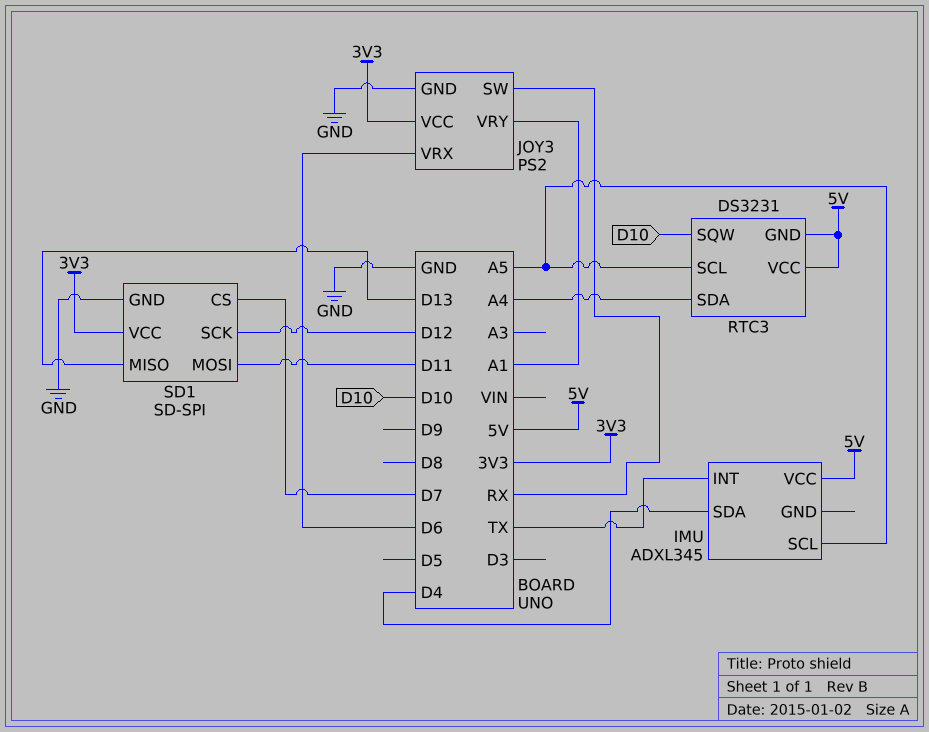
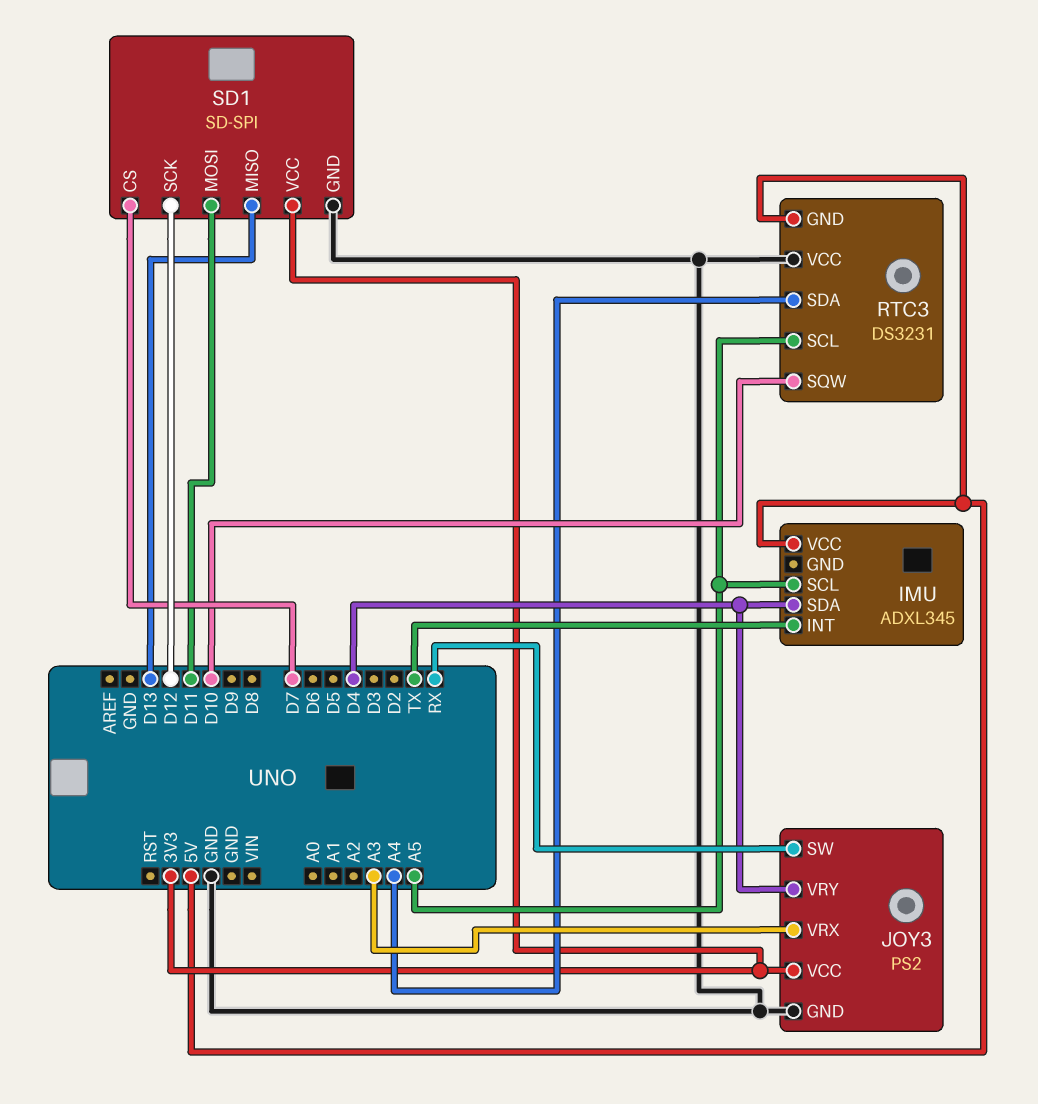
JOY3 pin VRX: D6 -> A3
JOY3 pin VRY: A1 -> D4
RTC3 pin VCC: 5V -> GND

